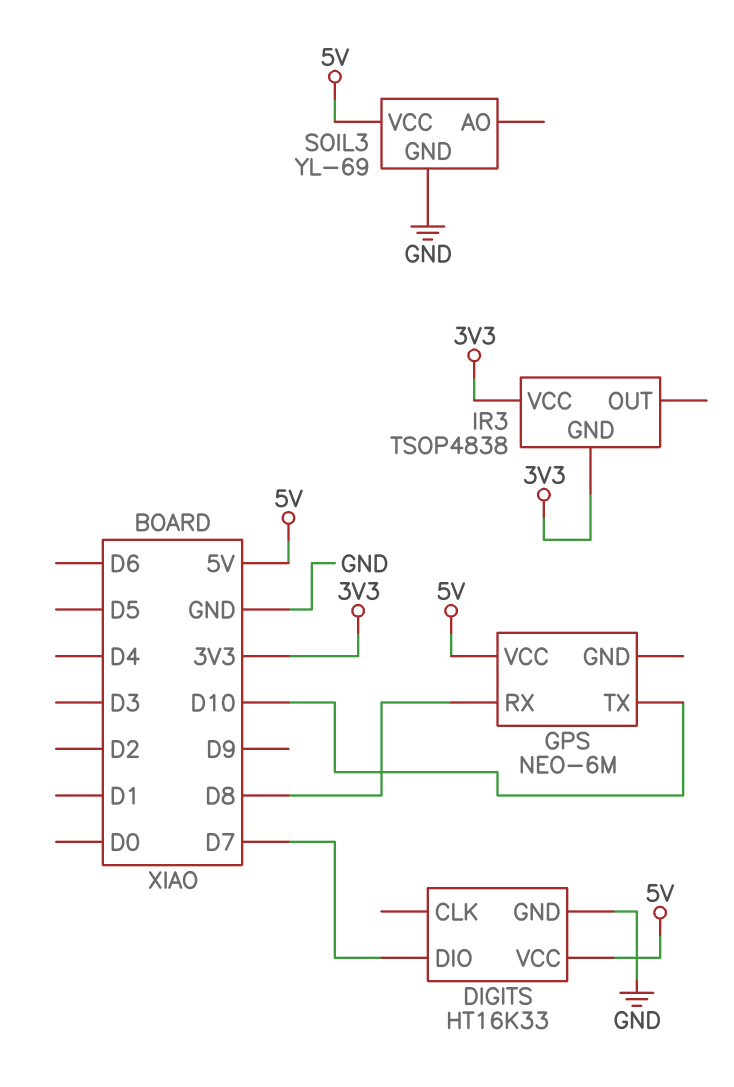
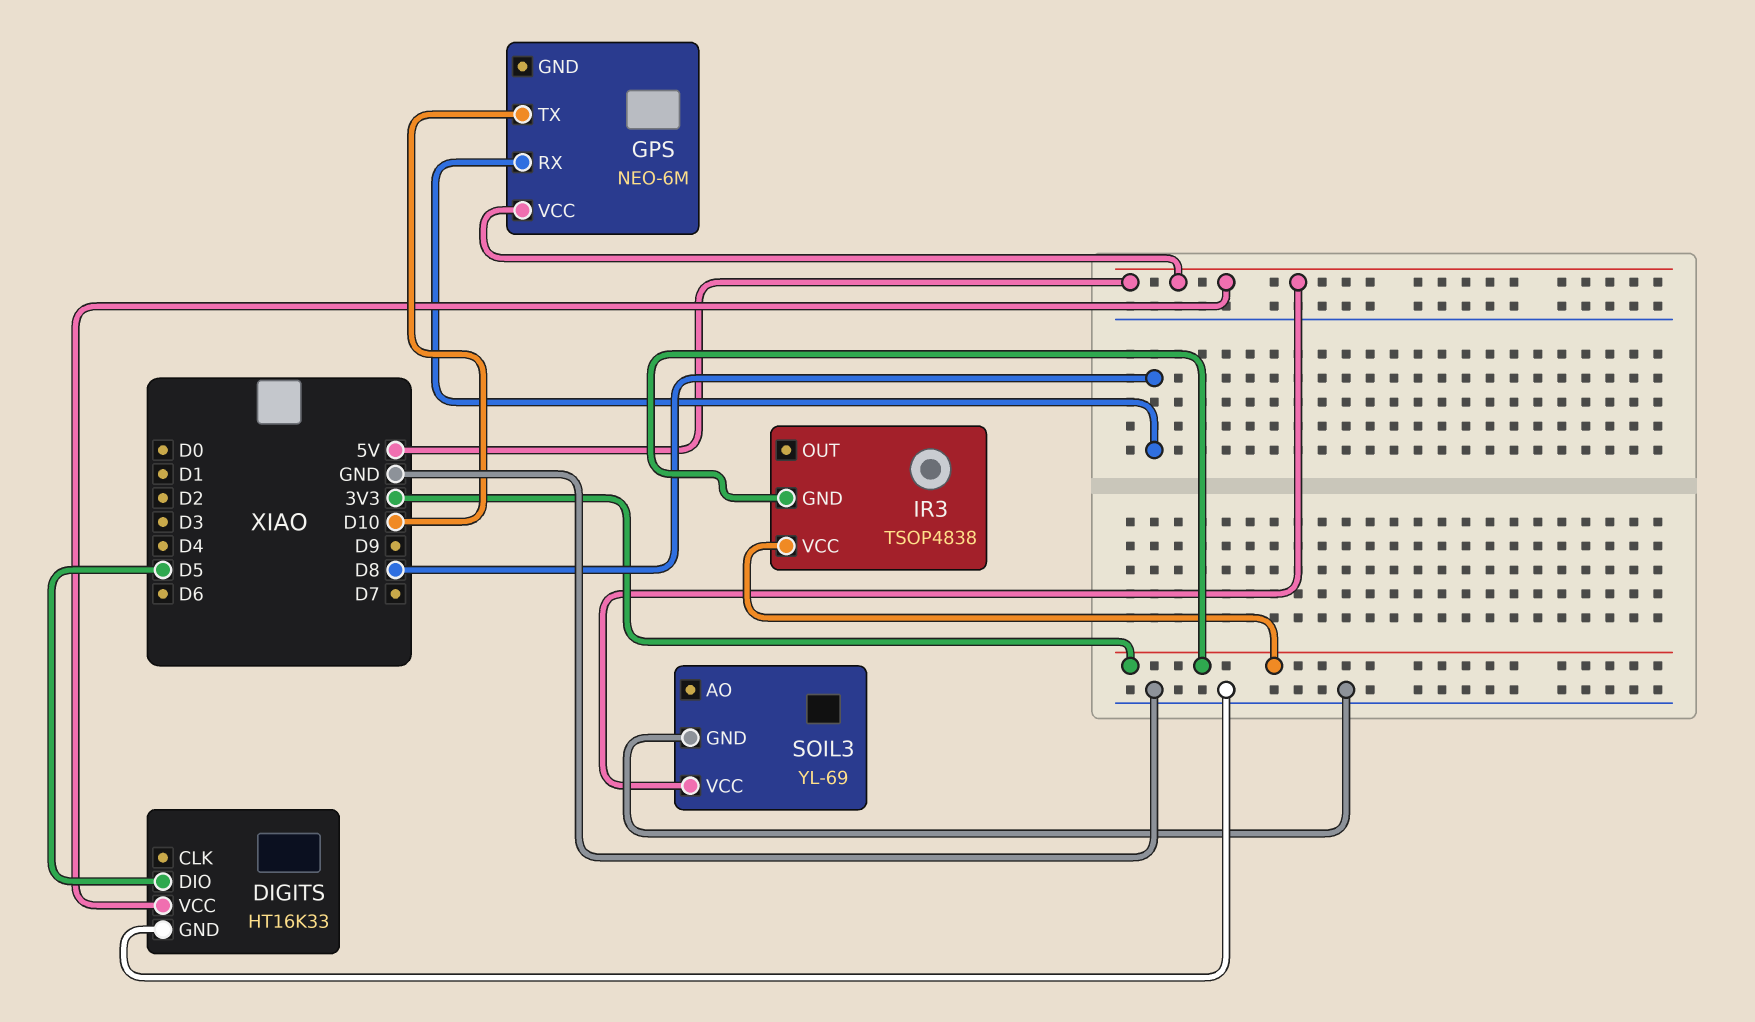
DIGITS pin DIO: D7 -> D5

